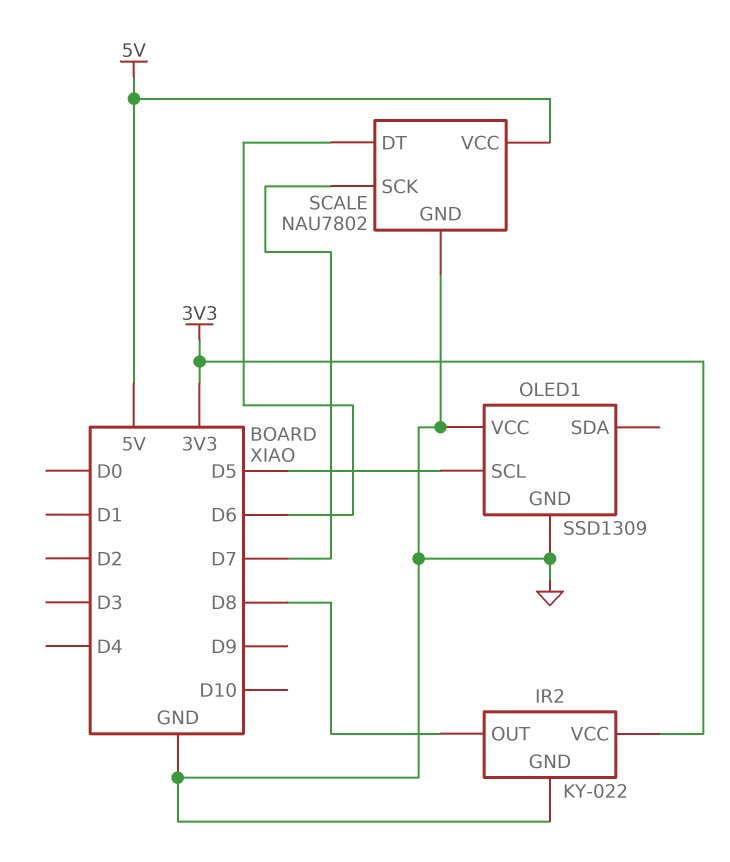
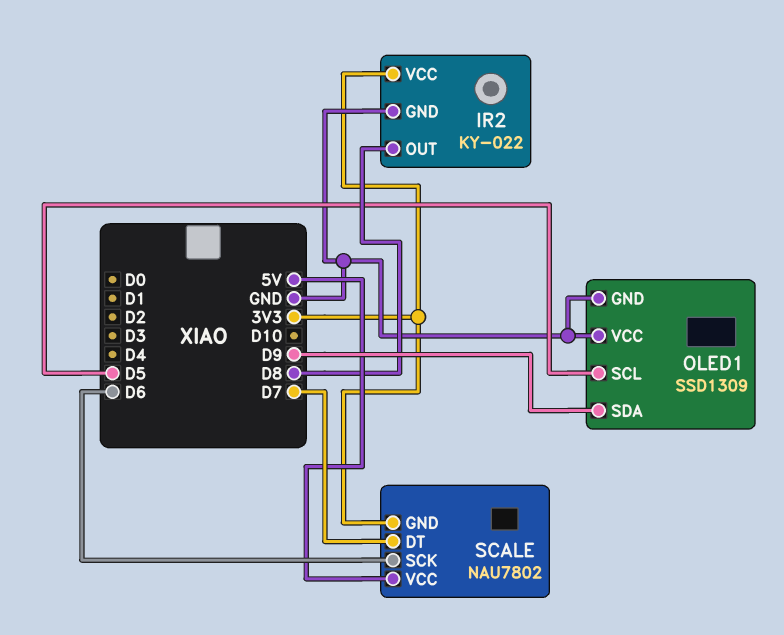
OLED1 pin SDA: none -> D9
SCALE pin DT: D6 -> D7
SCALE pin GND: GND -> 3V3
SCALE pin SCK: D7 -> D6

